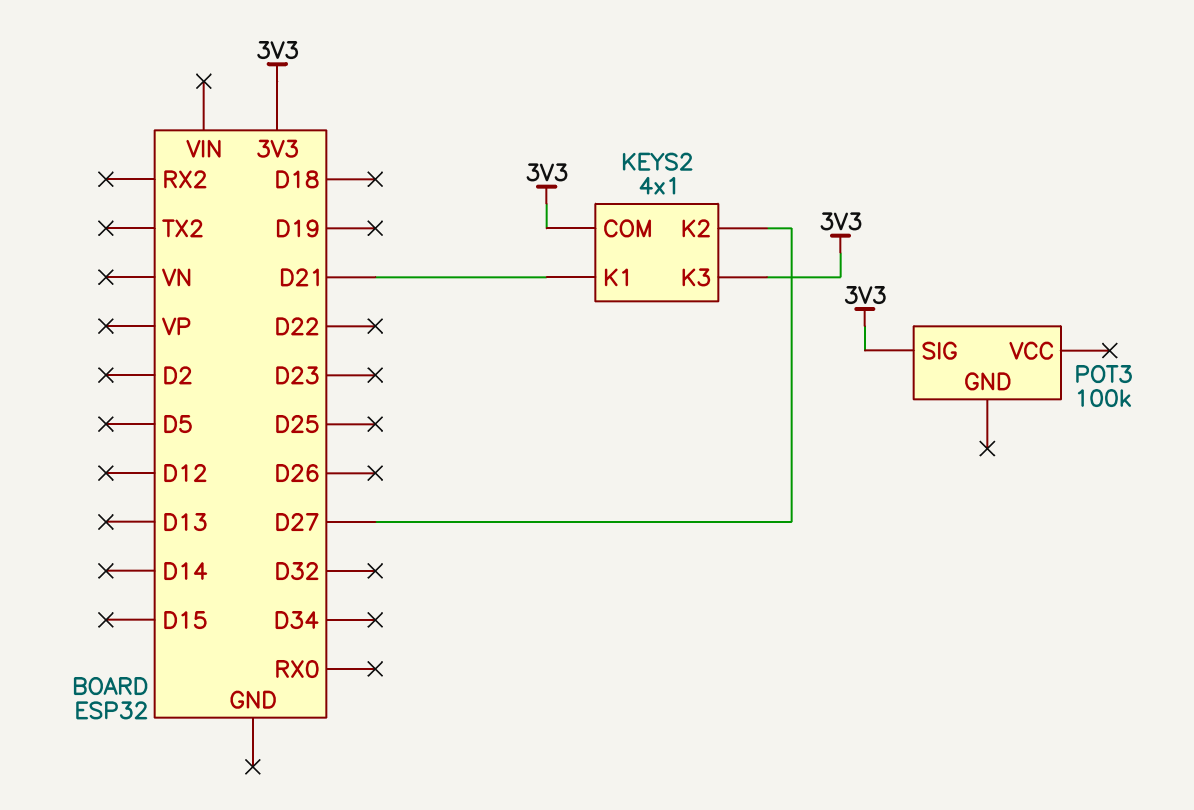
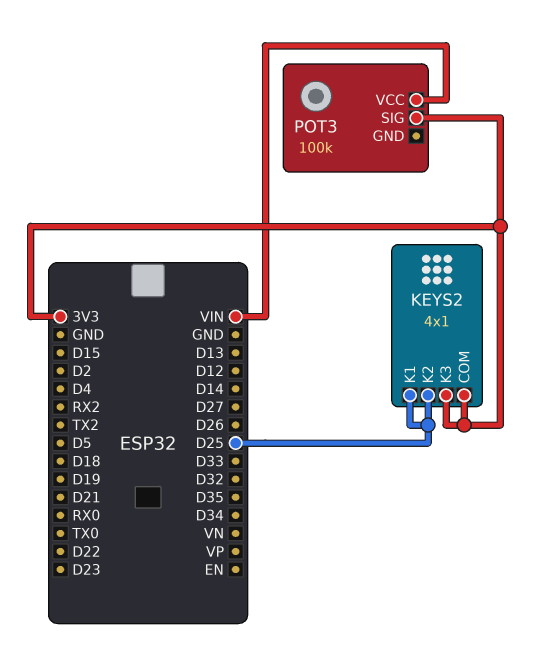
KEYS2 pin K1: D21 -> D25
KEYS2 pin K2: D27 -> D25
POT3 pin VCC: none -> VIN

